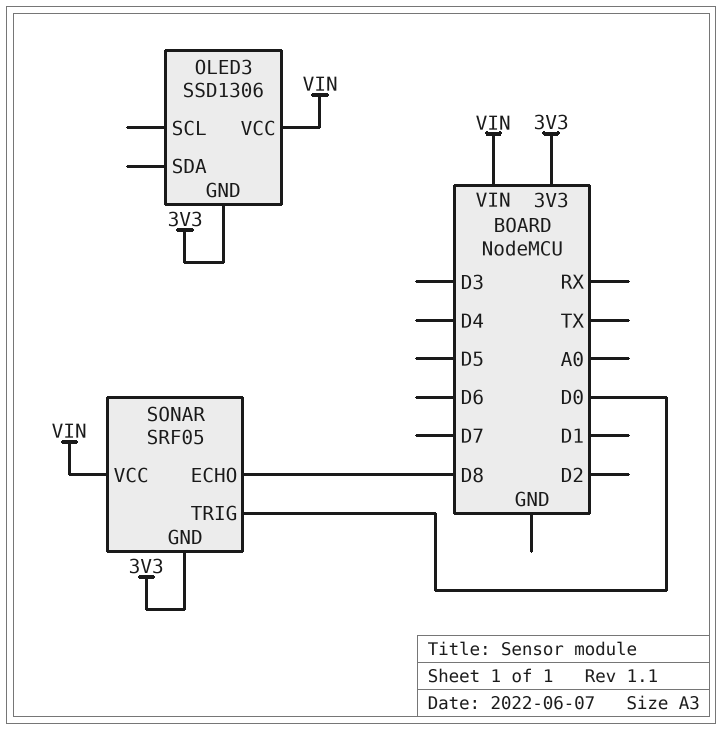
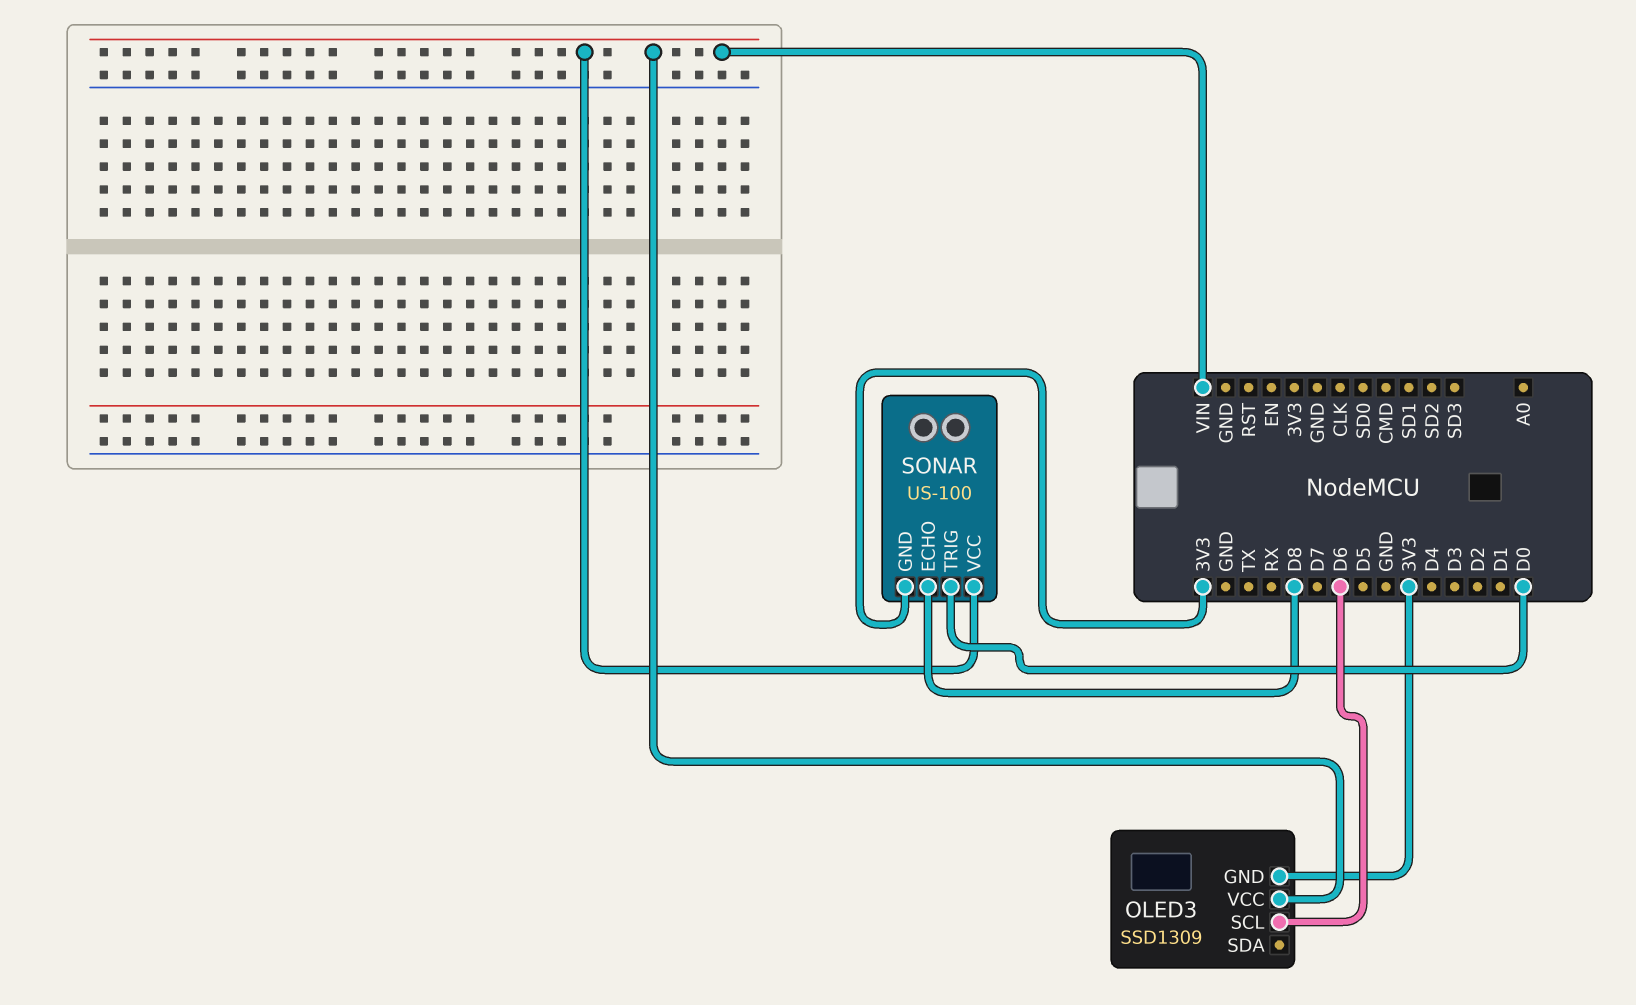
OLED3: SSD1306 -> SSD1309
OLED3 pin SCL: none -> D6
SONAR: SRF05 -> US-100

